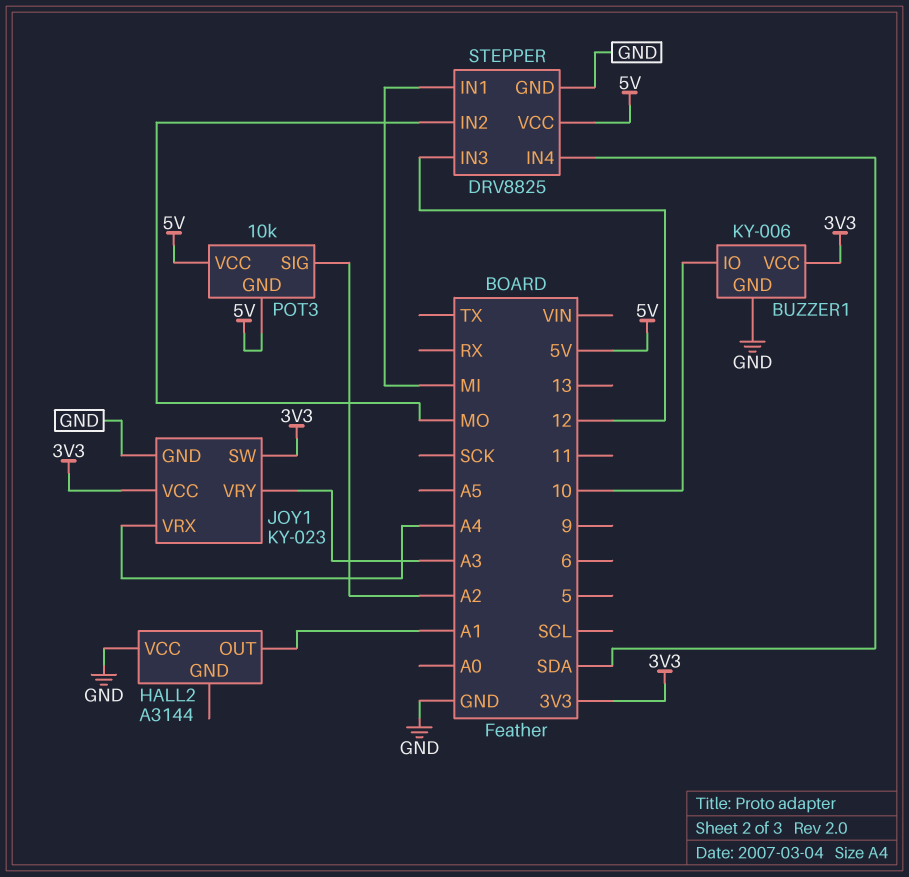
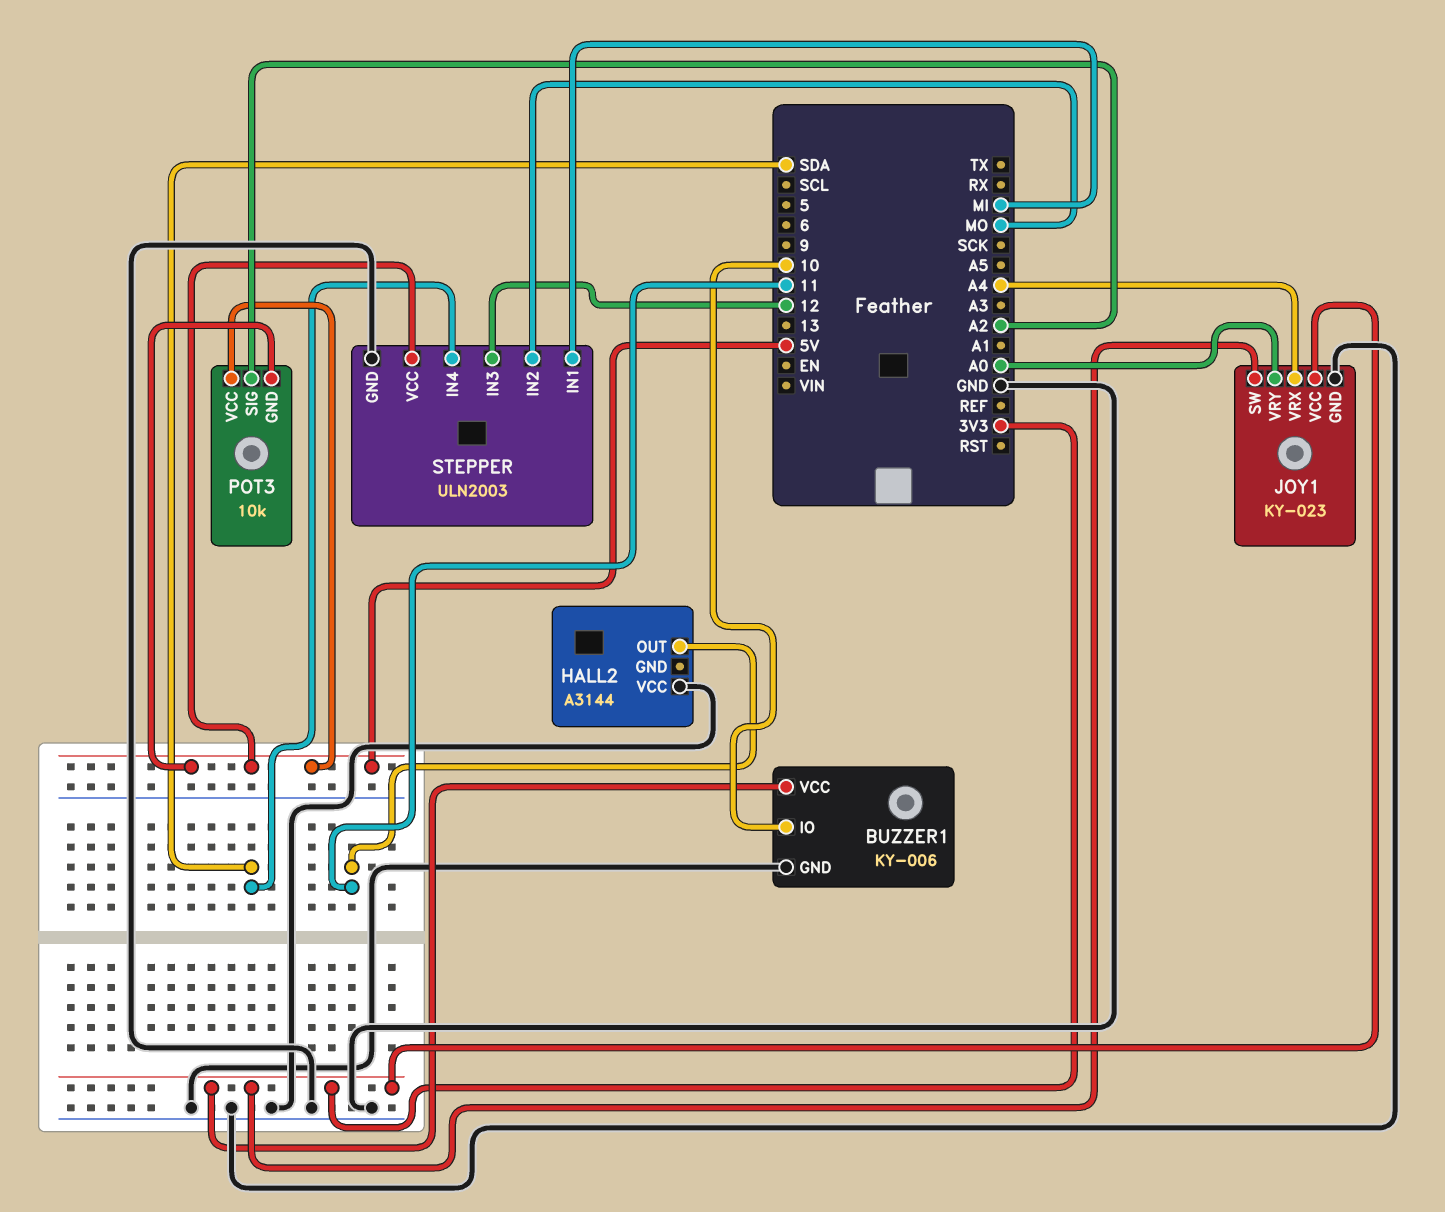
HALL2 pin OUT: A1 -> 11
JOY1 pin VRY: A3 -> A0
STEPPER: DRV8825 -> ULN2003

